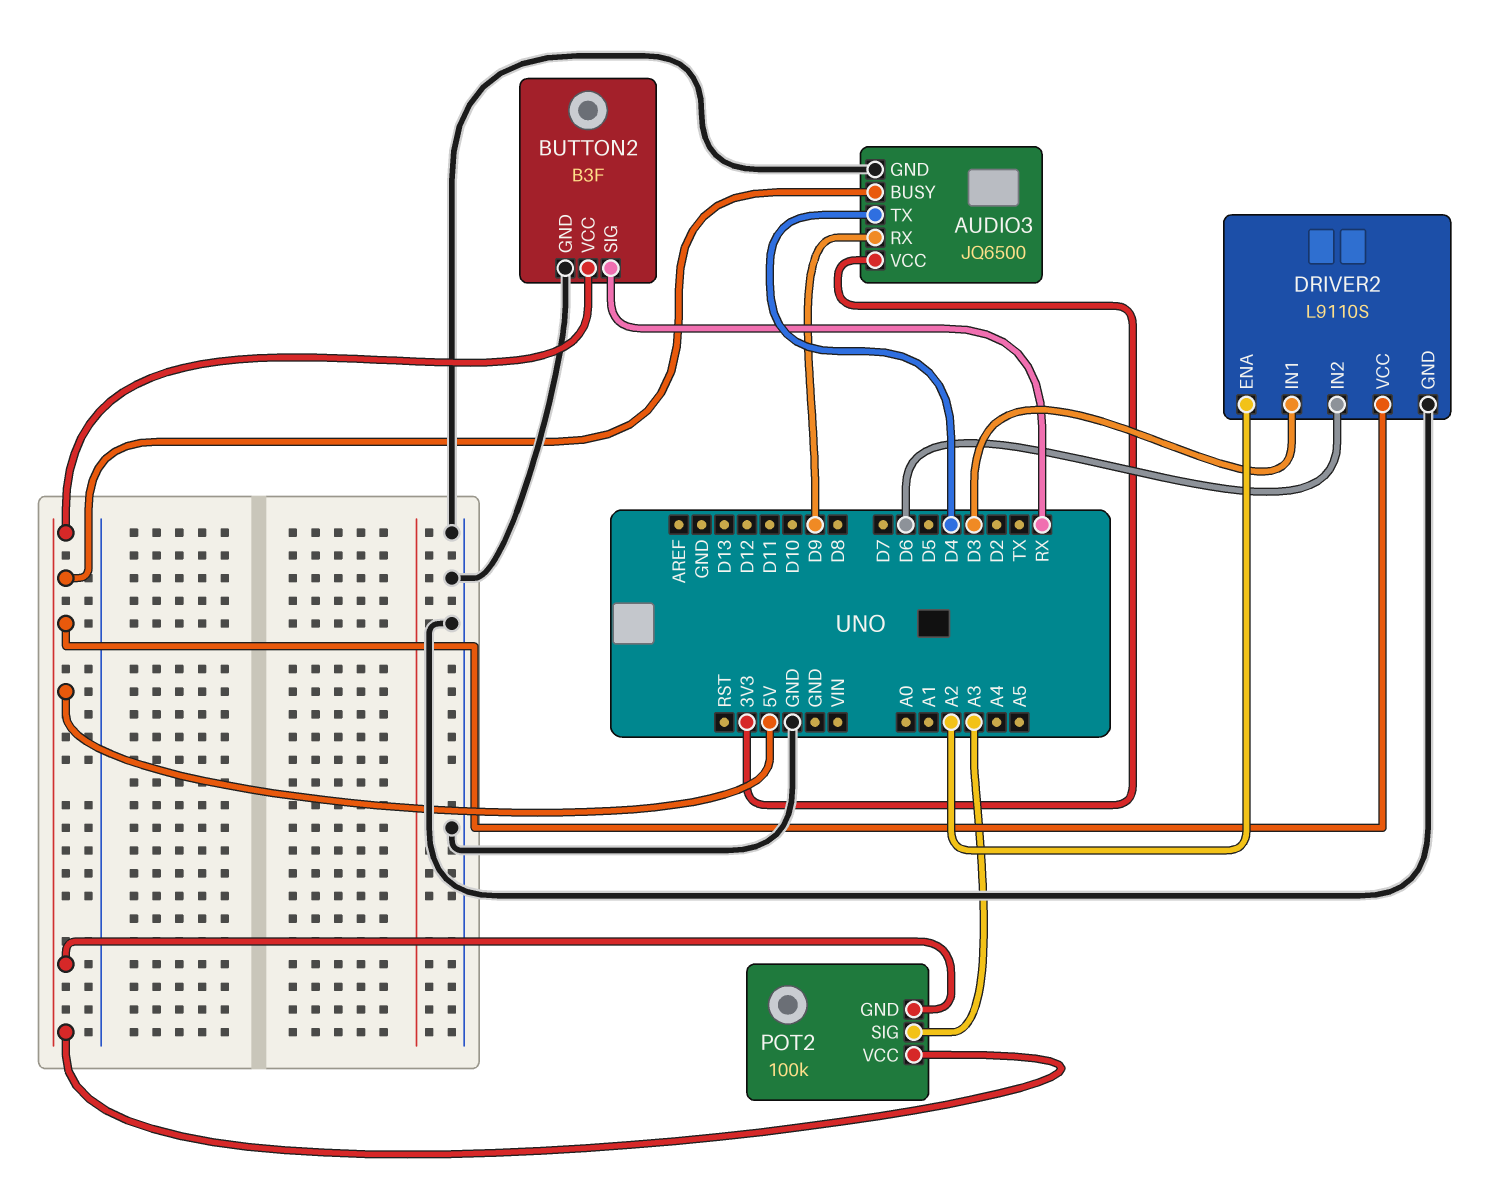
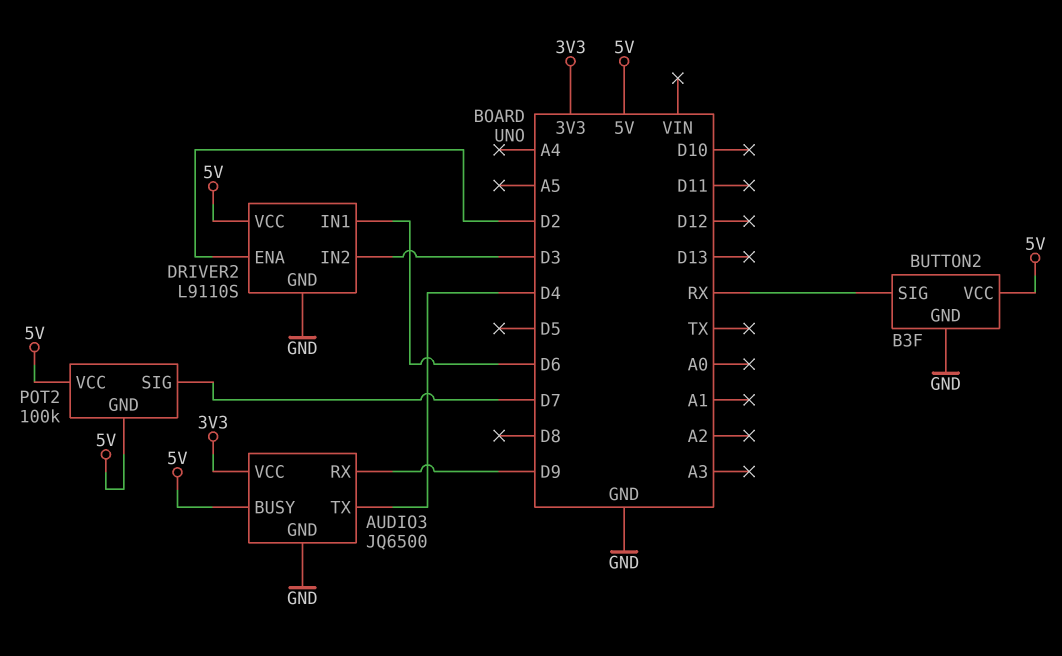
DRIVER2 pin ENA: A2 -> D2
DRIVER2 pin IN1: D3 -> D6
DRIVER2 pin IN2: D6 -> D3
POT2 pin SIG: A3 -> D7

